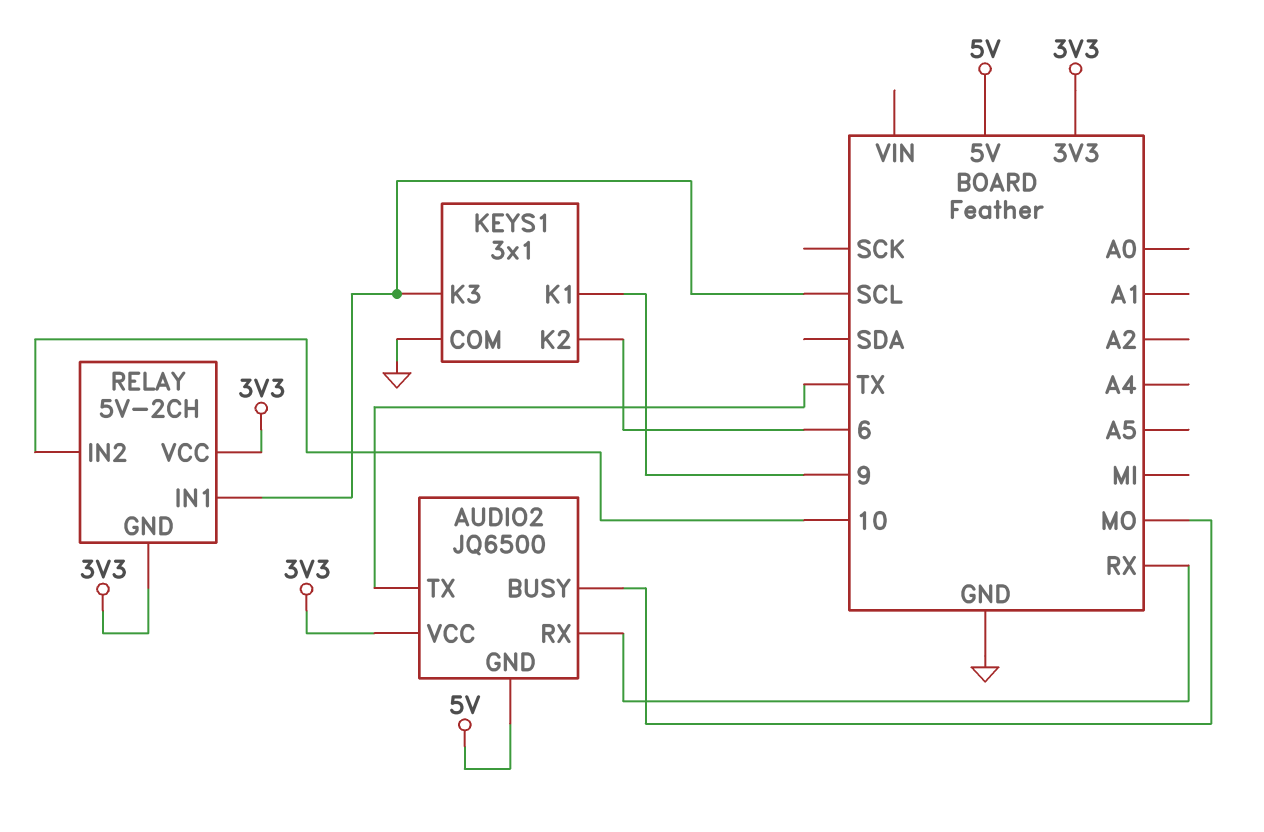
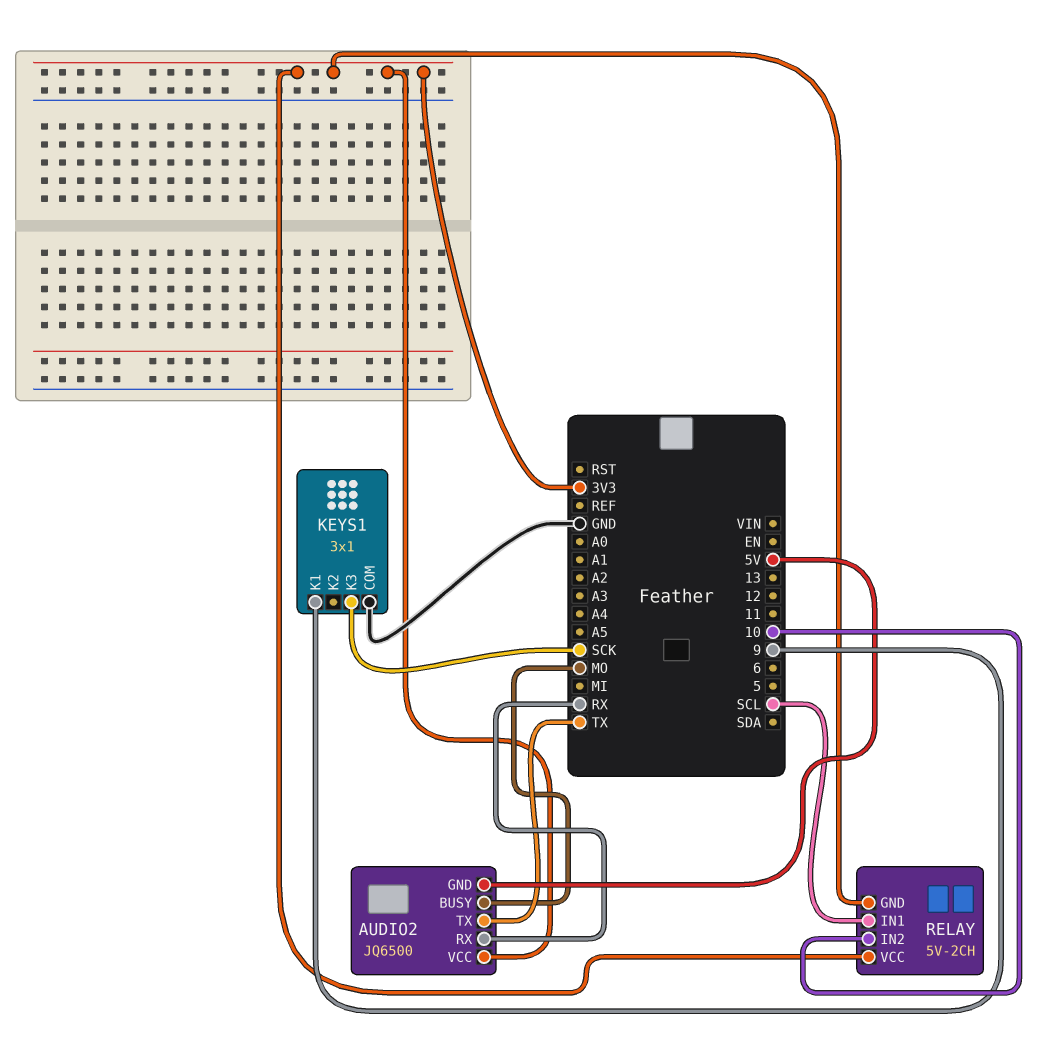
KEYS1 pin K2: 6 -> none
KEYS1 pin K3: SCL -> SCK

